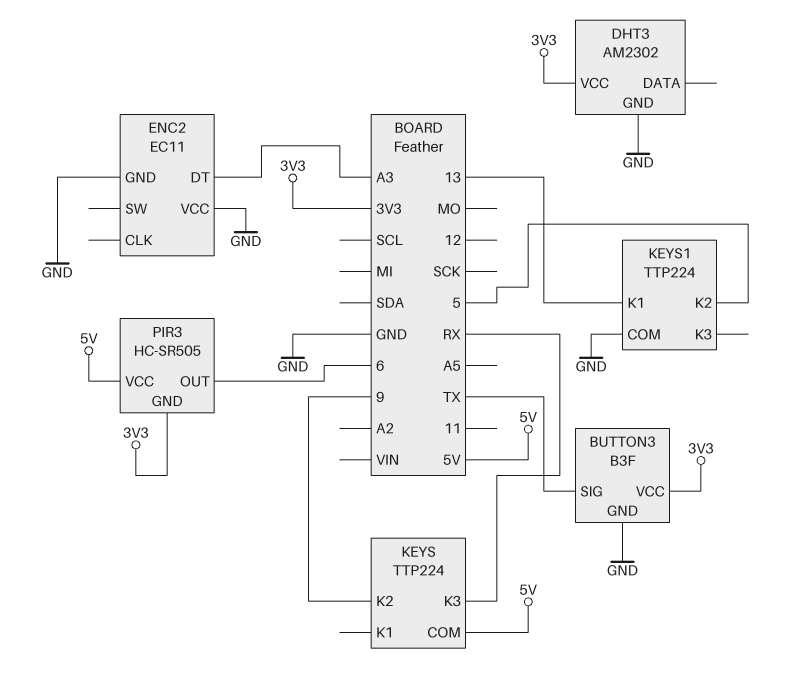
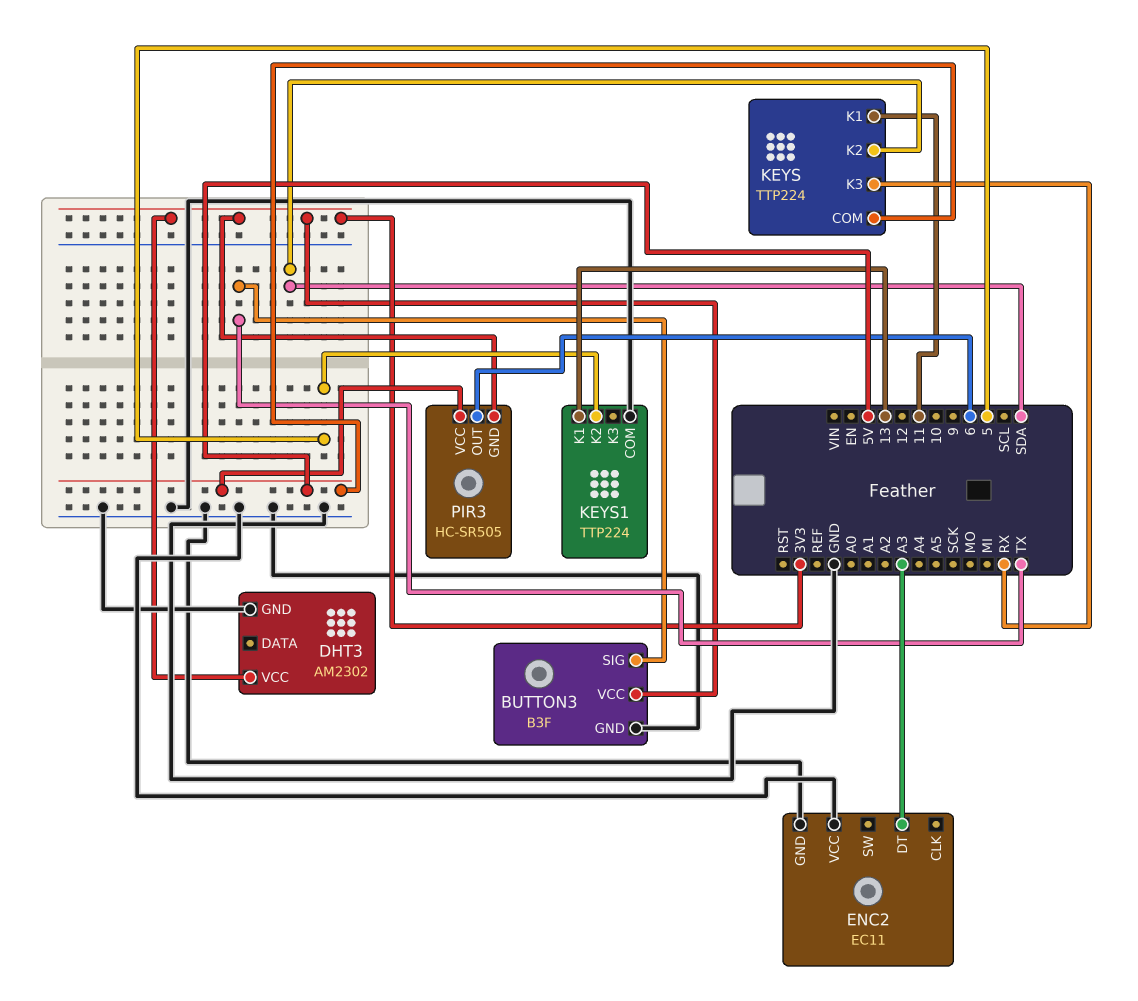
KEYS pin K1: none -> 11
KEYS pin K2: 9 -> SDA

